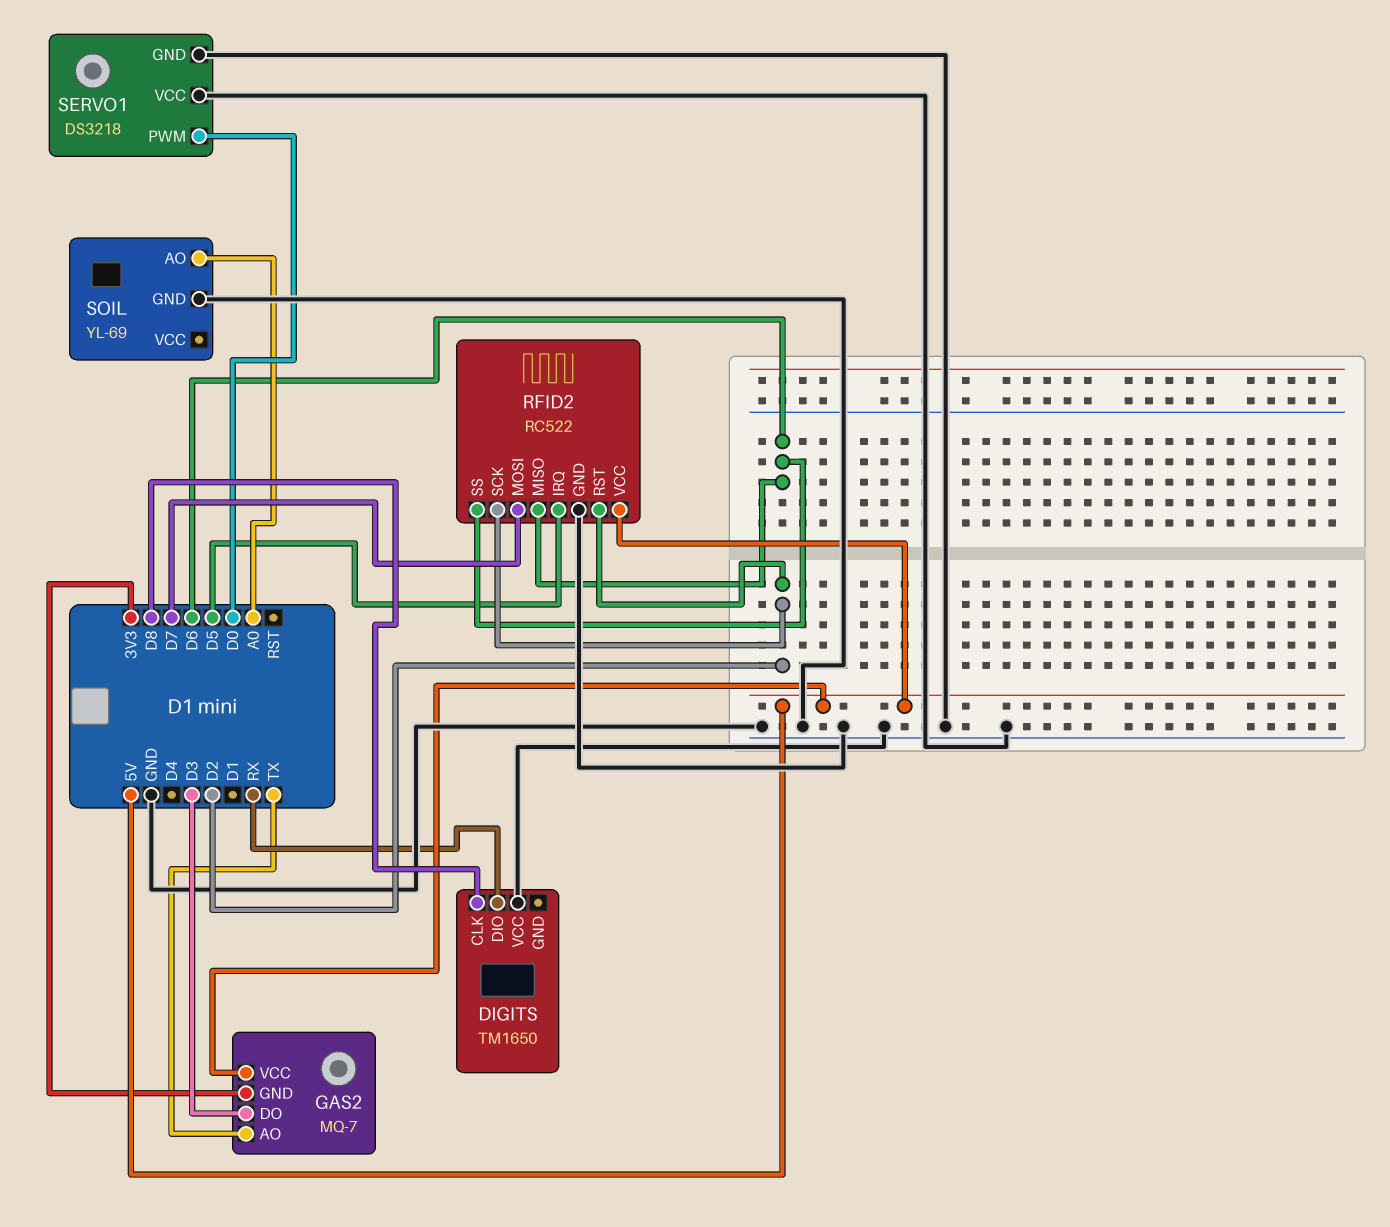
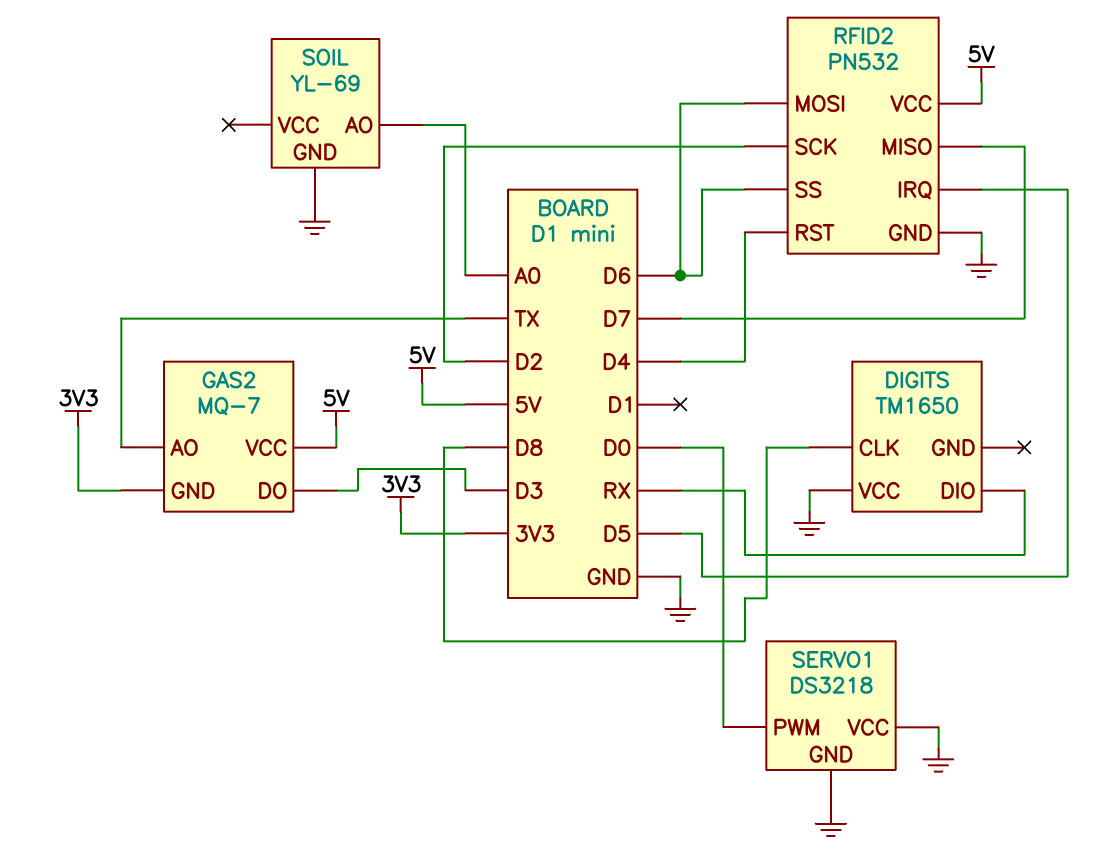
RFID2: RC522 -> PN532
RFID2 pin MISO: D6 -> D7
RFID2 pin MOSI: D7 -> D6
RFID2 pin RST: D2 -> D4

